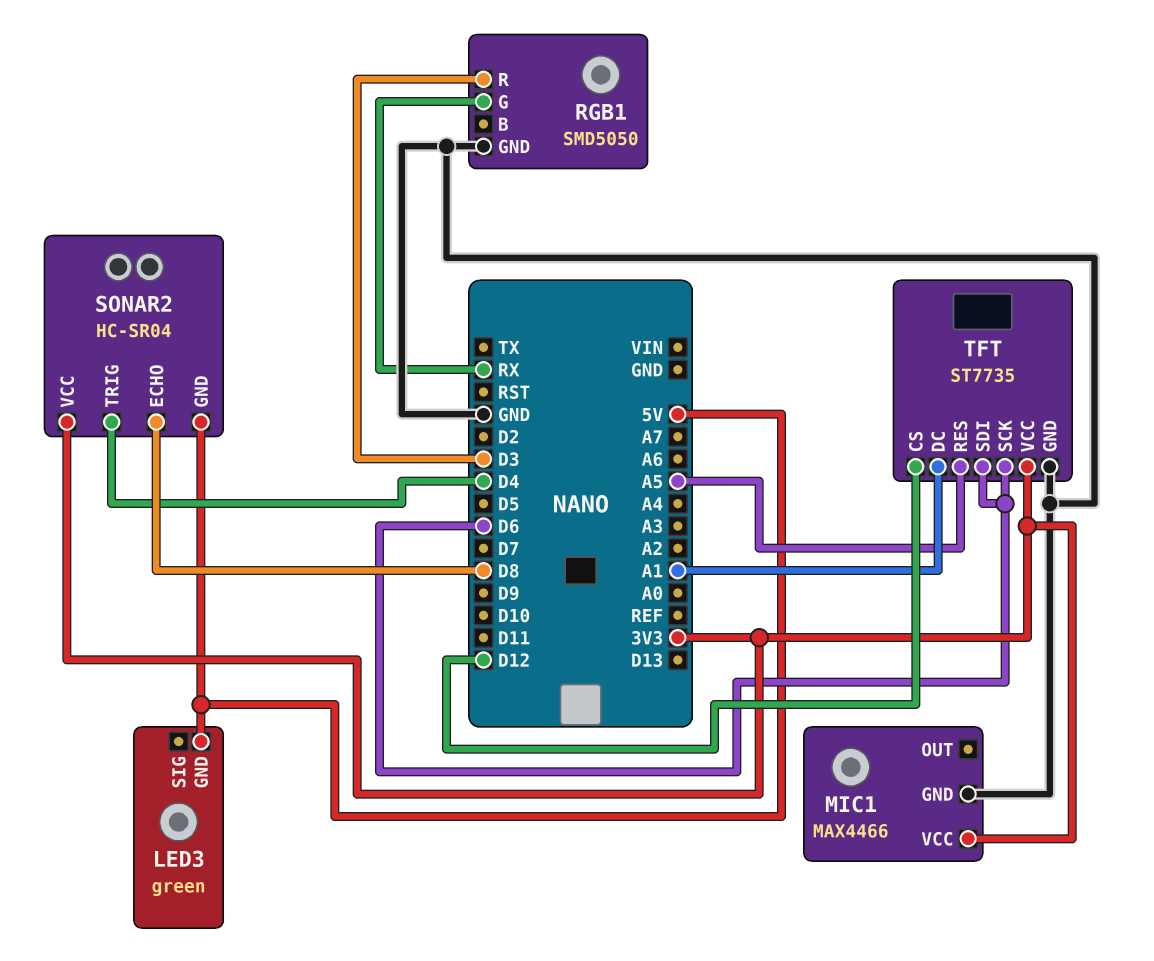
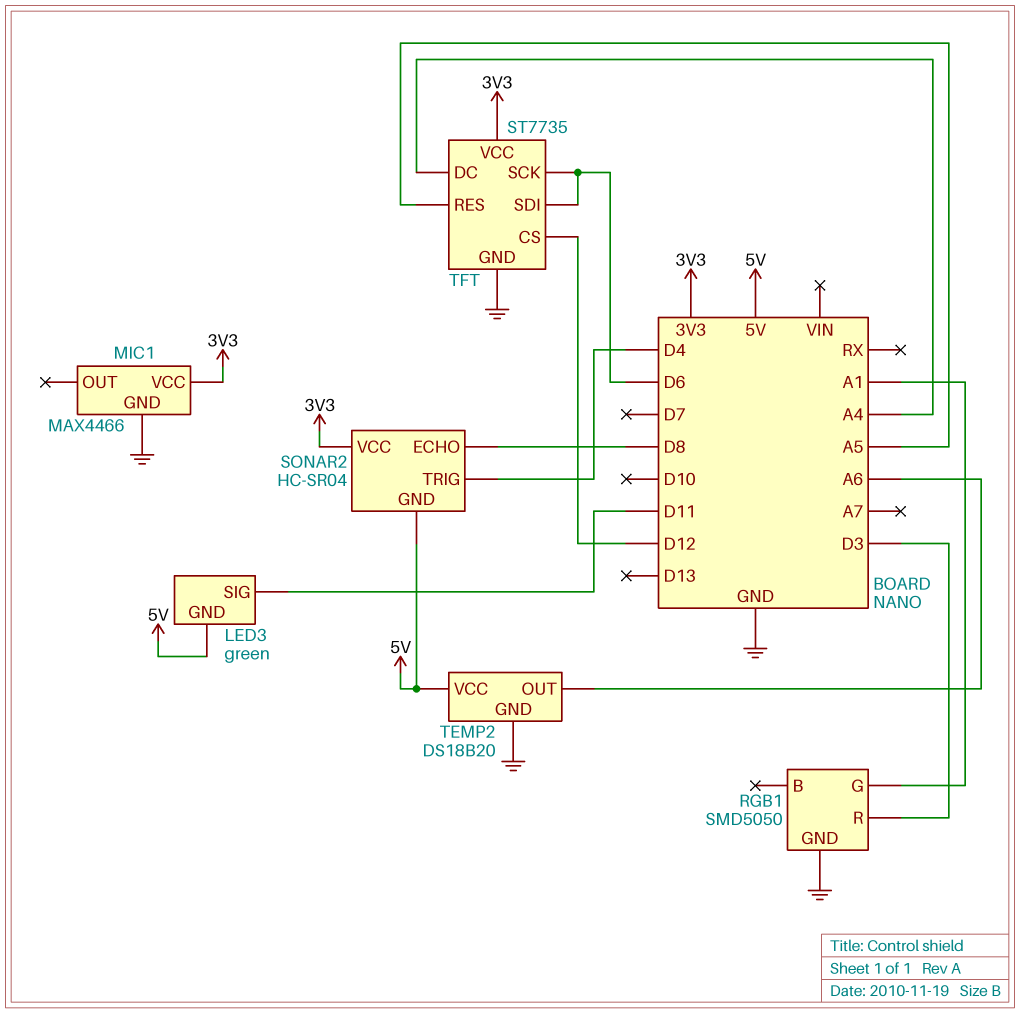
LED3 pin SIG: none -> D11
RGB1 pin G: RX -> A1
TEMP2: none -> DS18B20
TEMP2 pin GND: none -> GND
TEMP2 pin OUT: none -> A6
TEMP2 pin VCC: none -> 5V
TFT pin DC: A1 -> A4

